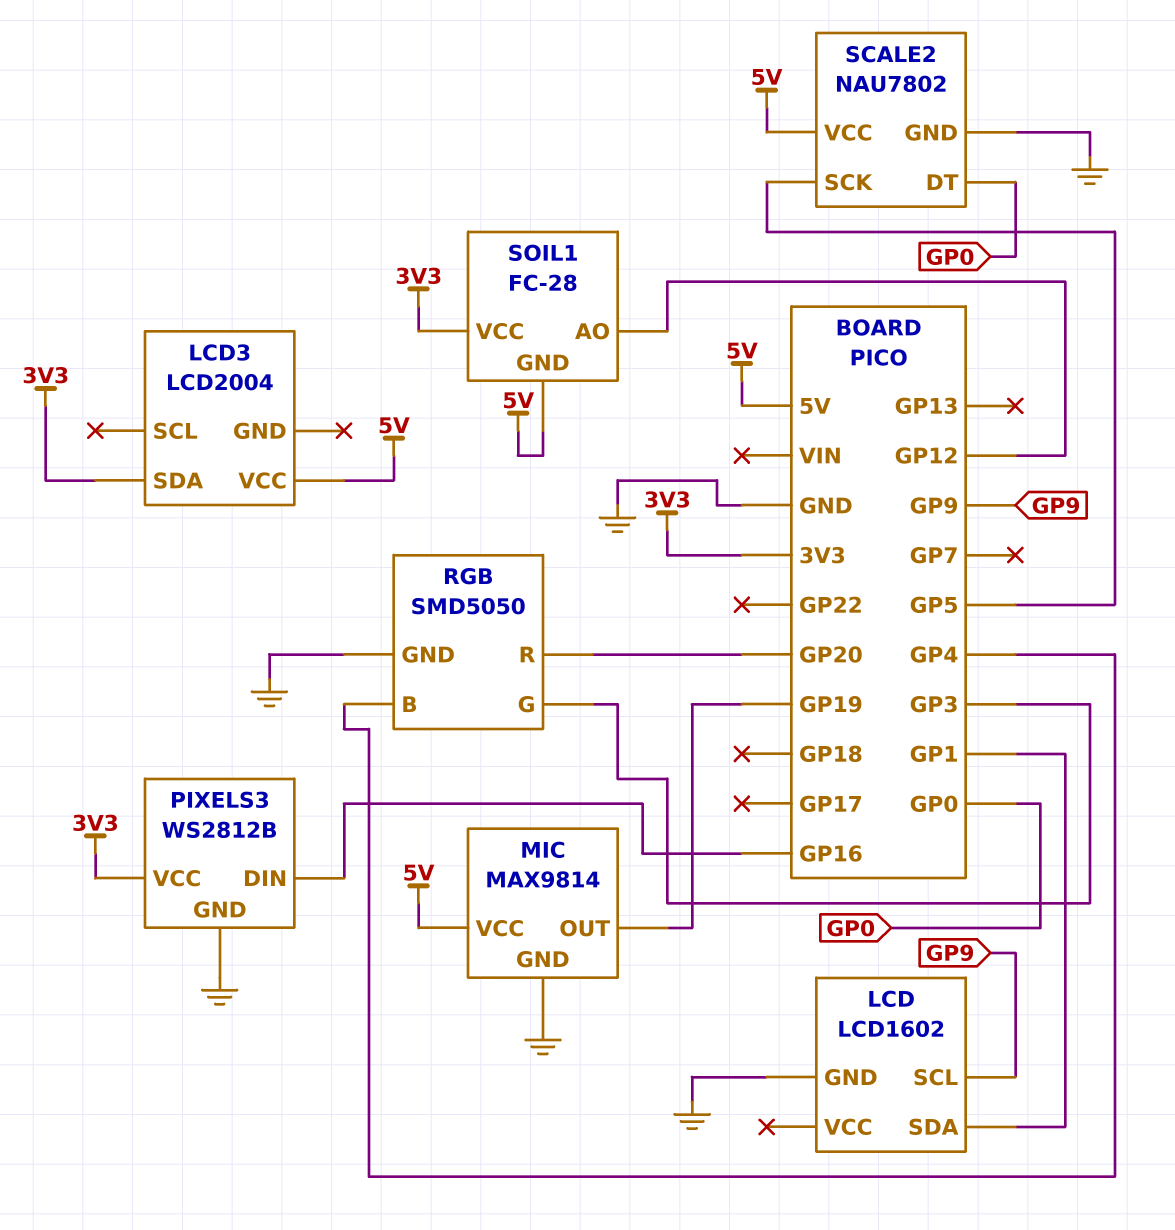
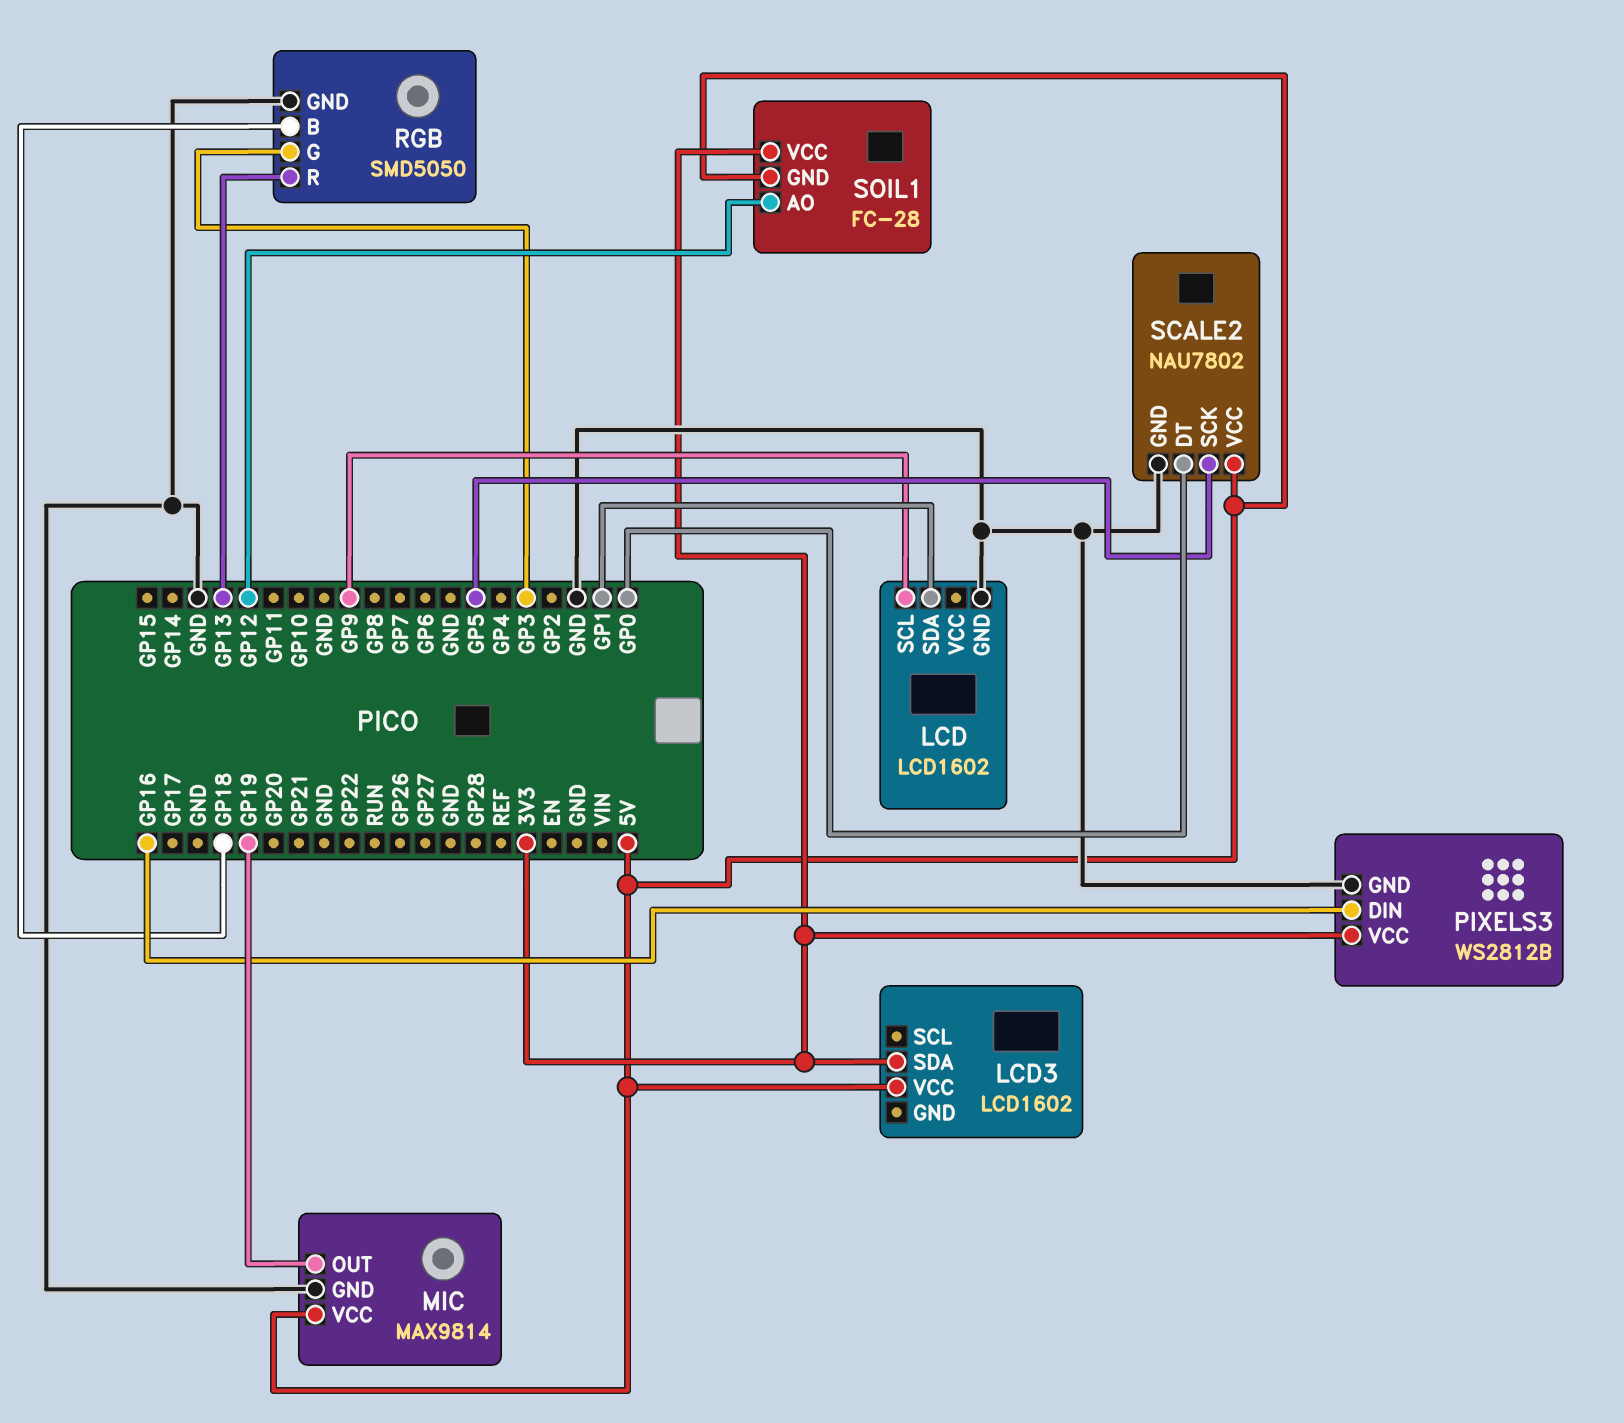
LCD3: LCD2004 -> LCD1602
RGB pin B: GP4 -> GP18
RGB pin R: GP20 -> GP13

